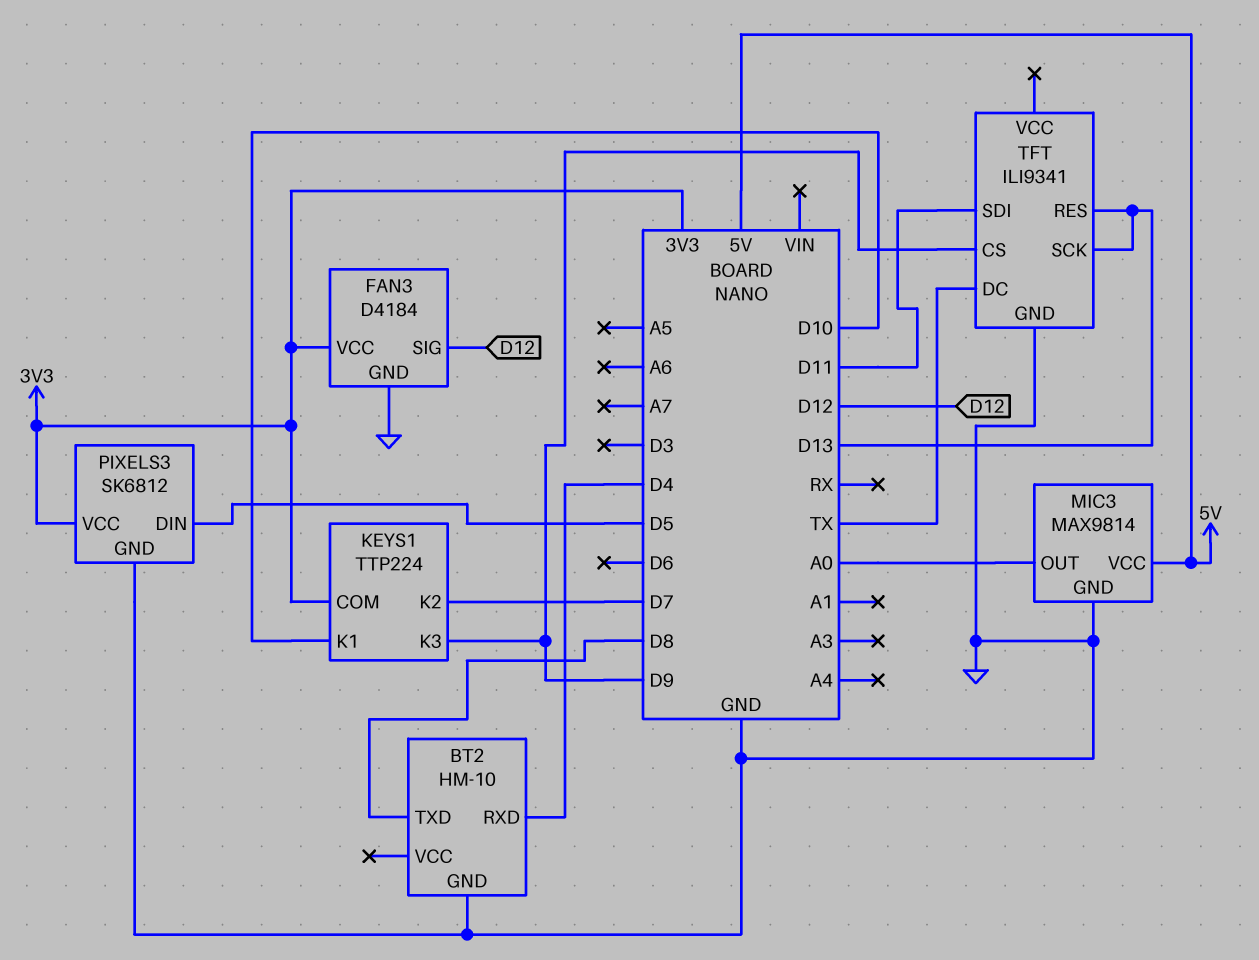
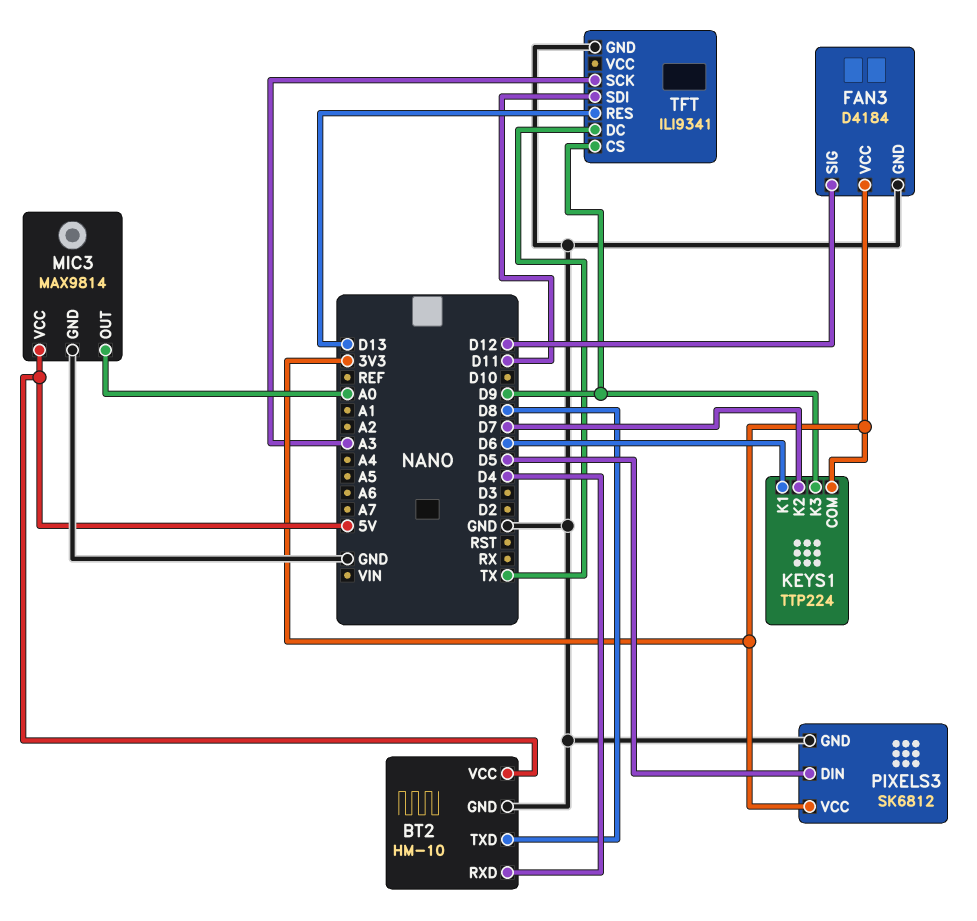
BT2 pin VCC: none -> 5V
KEYS1 pin K1: D10 -> D6
TFT pin SCK: D13 -> A3

